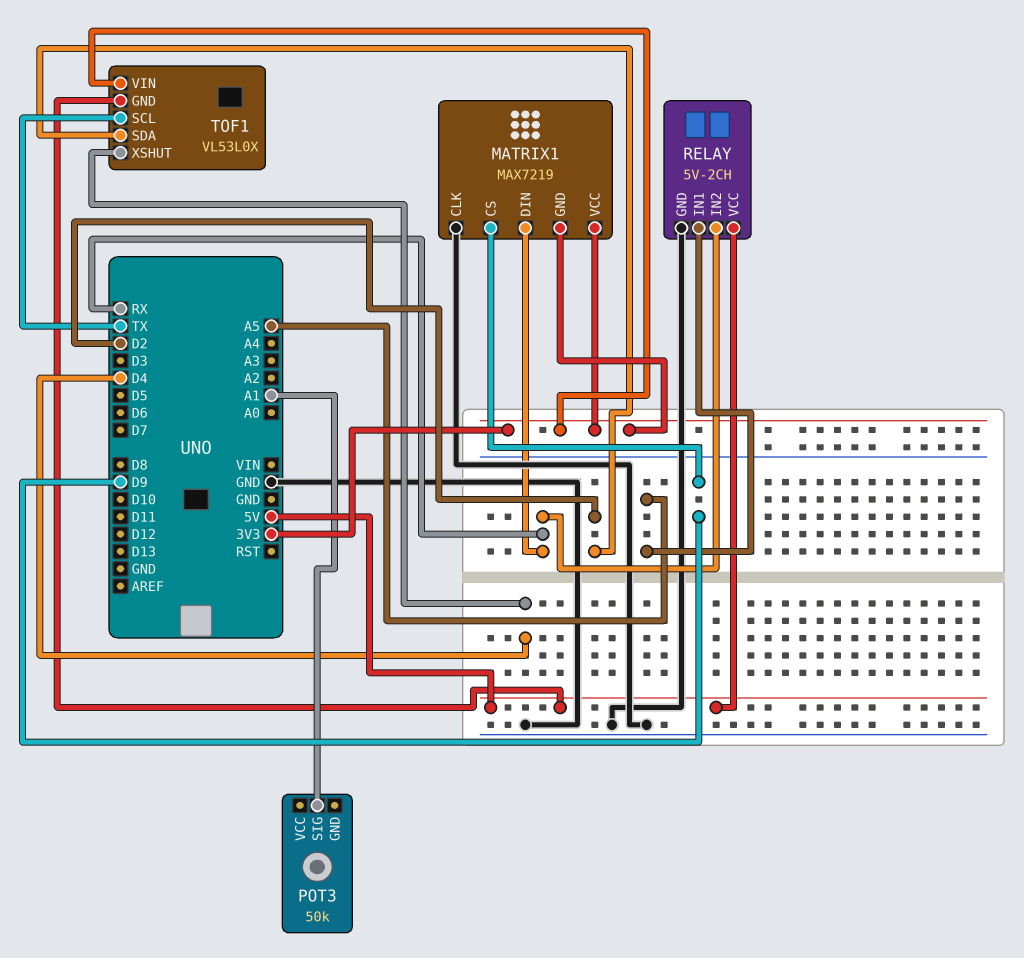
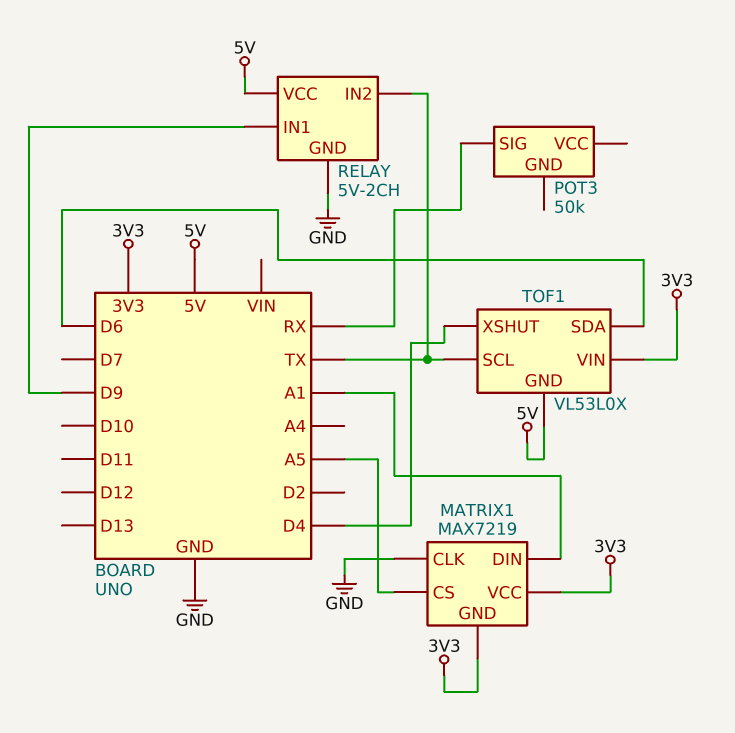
MATRIX1 pin CS: D9 -> A5
MATRIX1 pin DIN: RX -> A1
POT3 pin SIG: A1 -> RX
RELAY pin IN1: A5 -> D9
RELAY pin IN2: RX -> TX
TOF1 pin SDA: D2 -> D6

